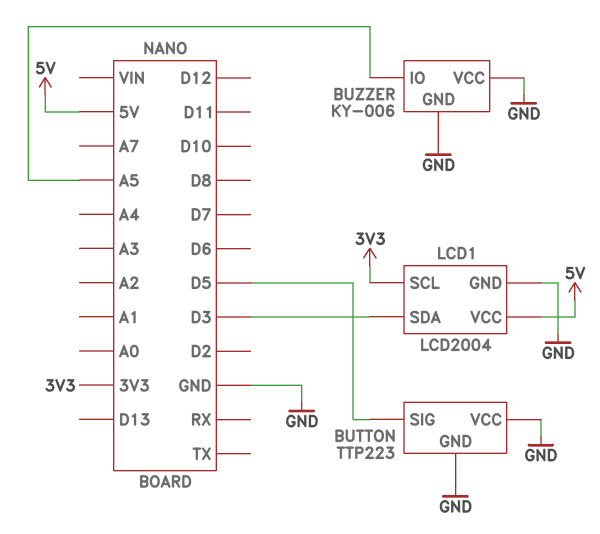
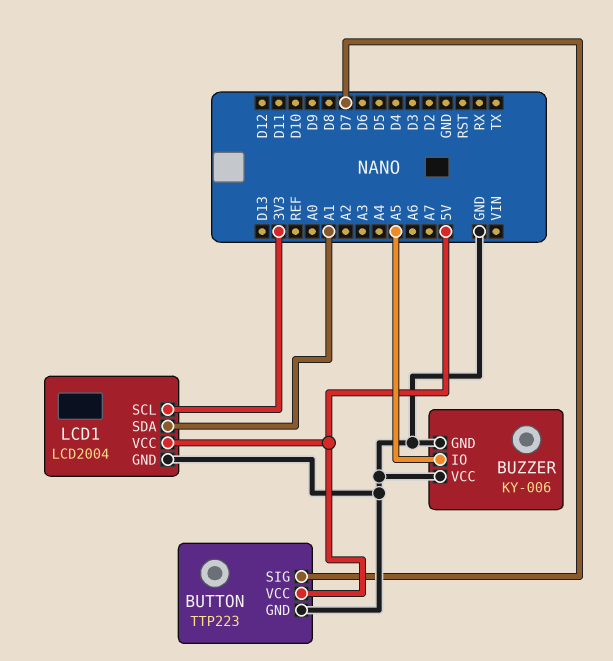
BUTTON pin SIG: D5 -> D7
BUTTON pin VCC: GND -> 5V
LCD1 pin SDA: D3 -> A1

